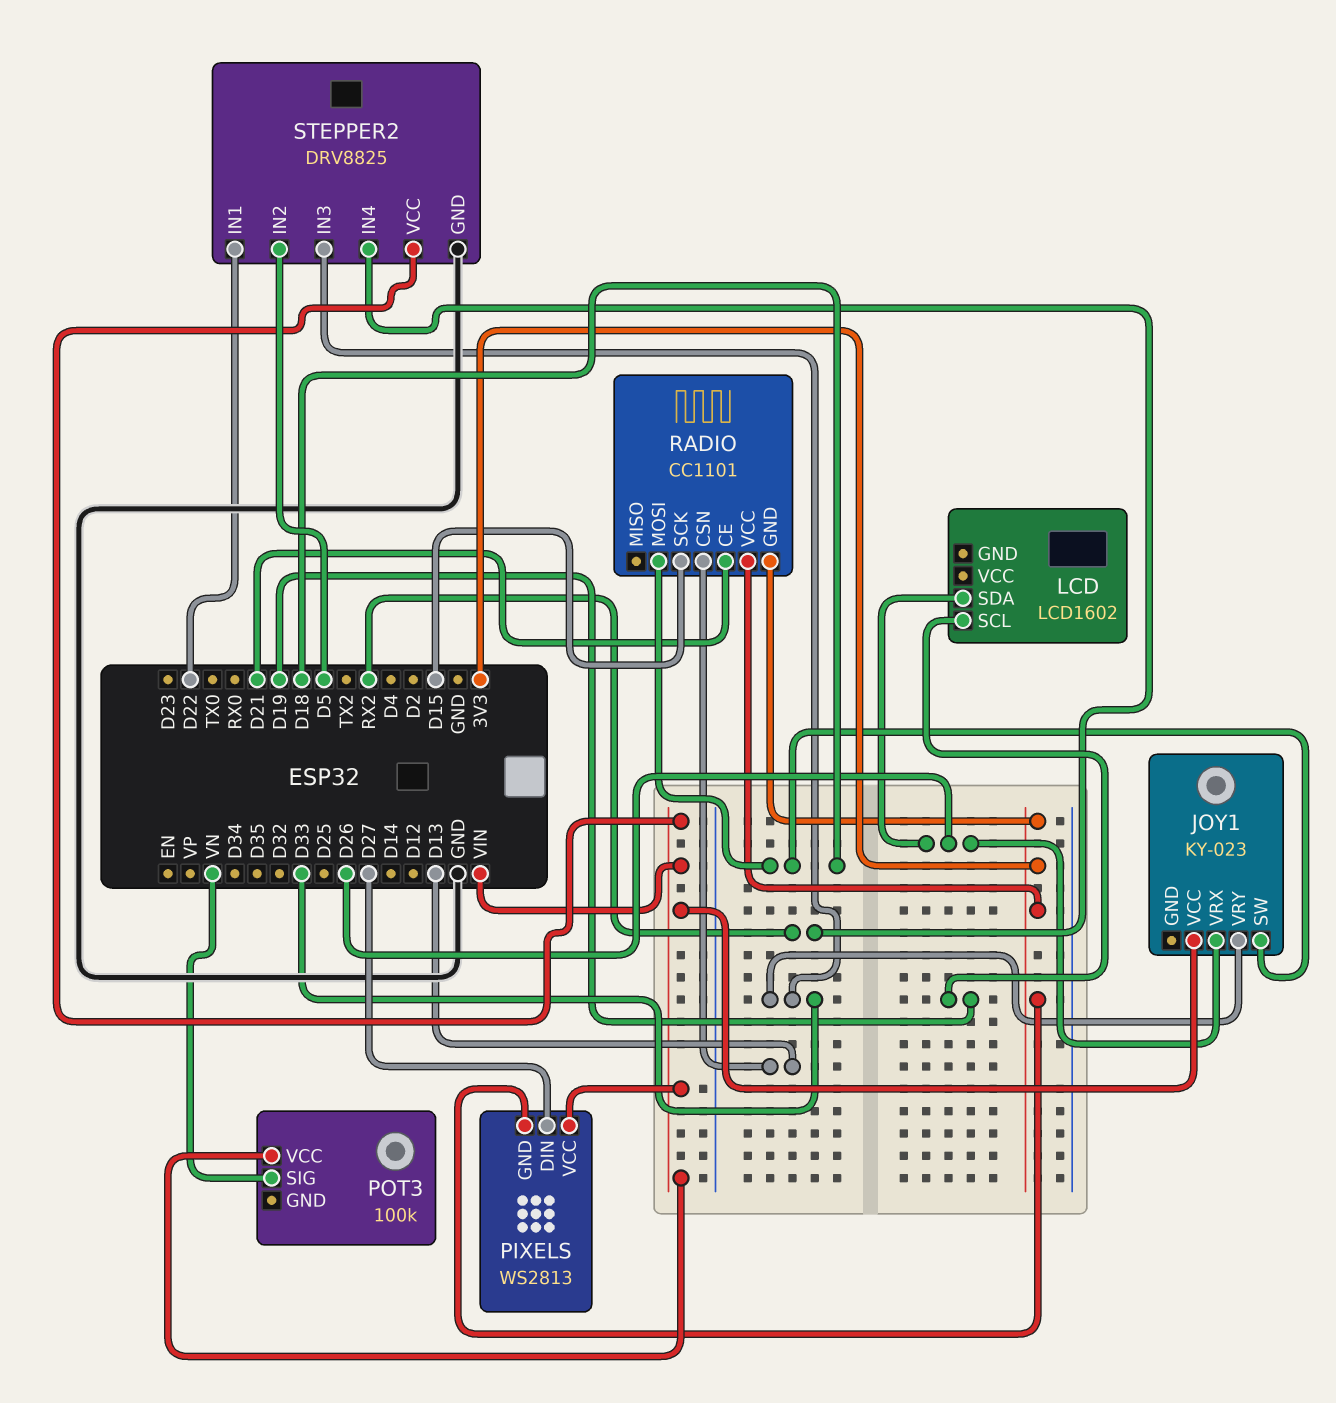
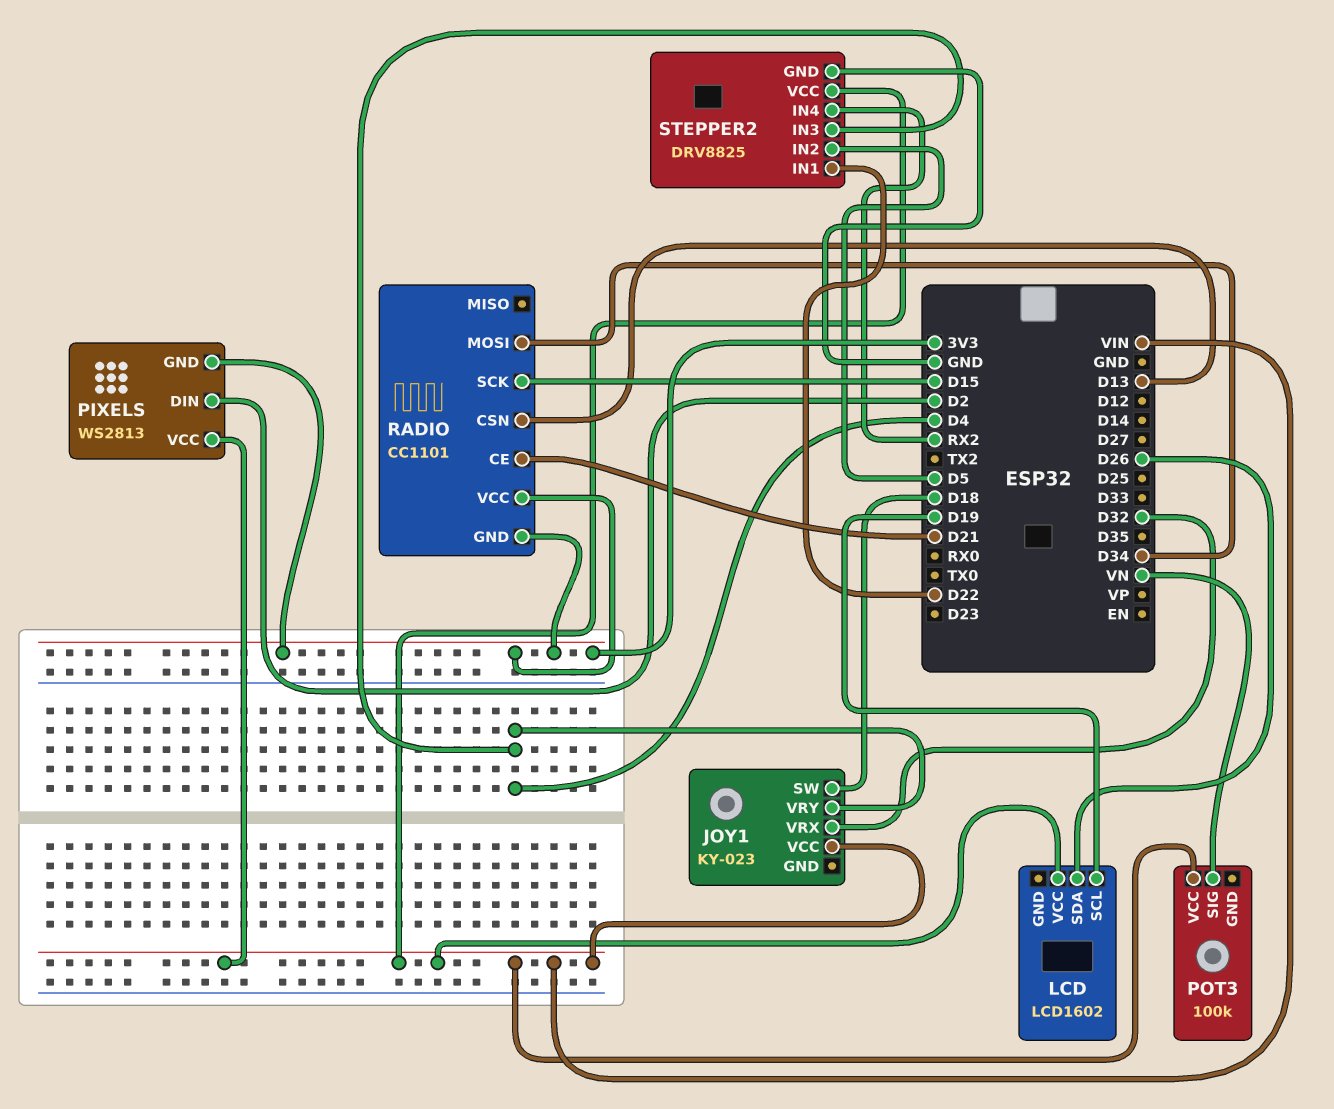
JOY1 pin VRX: D26 -> D32
JOY1 pin VRY: D33 -> D4
LCD pin VCC: none -> VIN
PIXELS pin DIN: D27 -> D2
RADIO pin MOSI: D18 -> D34
STEPPER2 pin IN3: D33 -> D4

